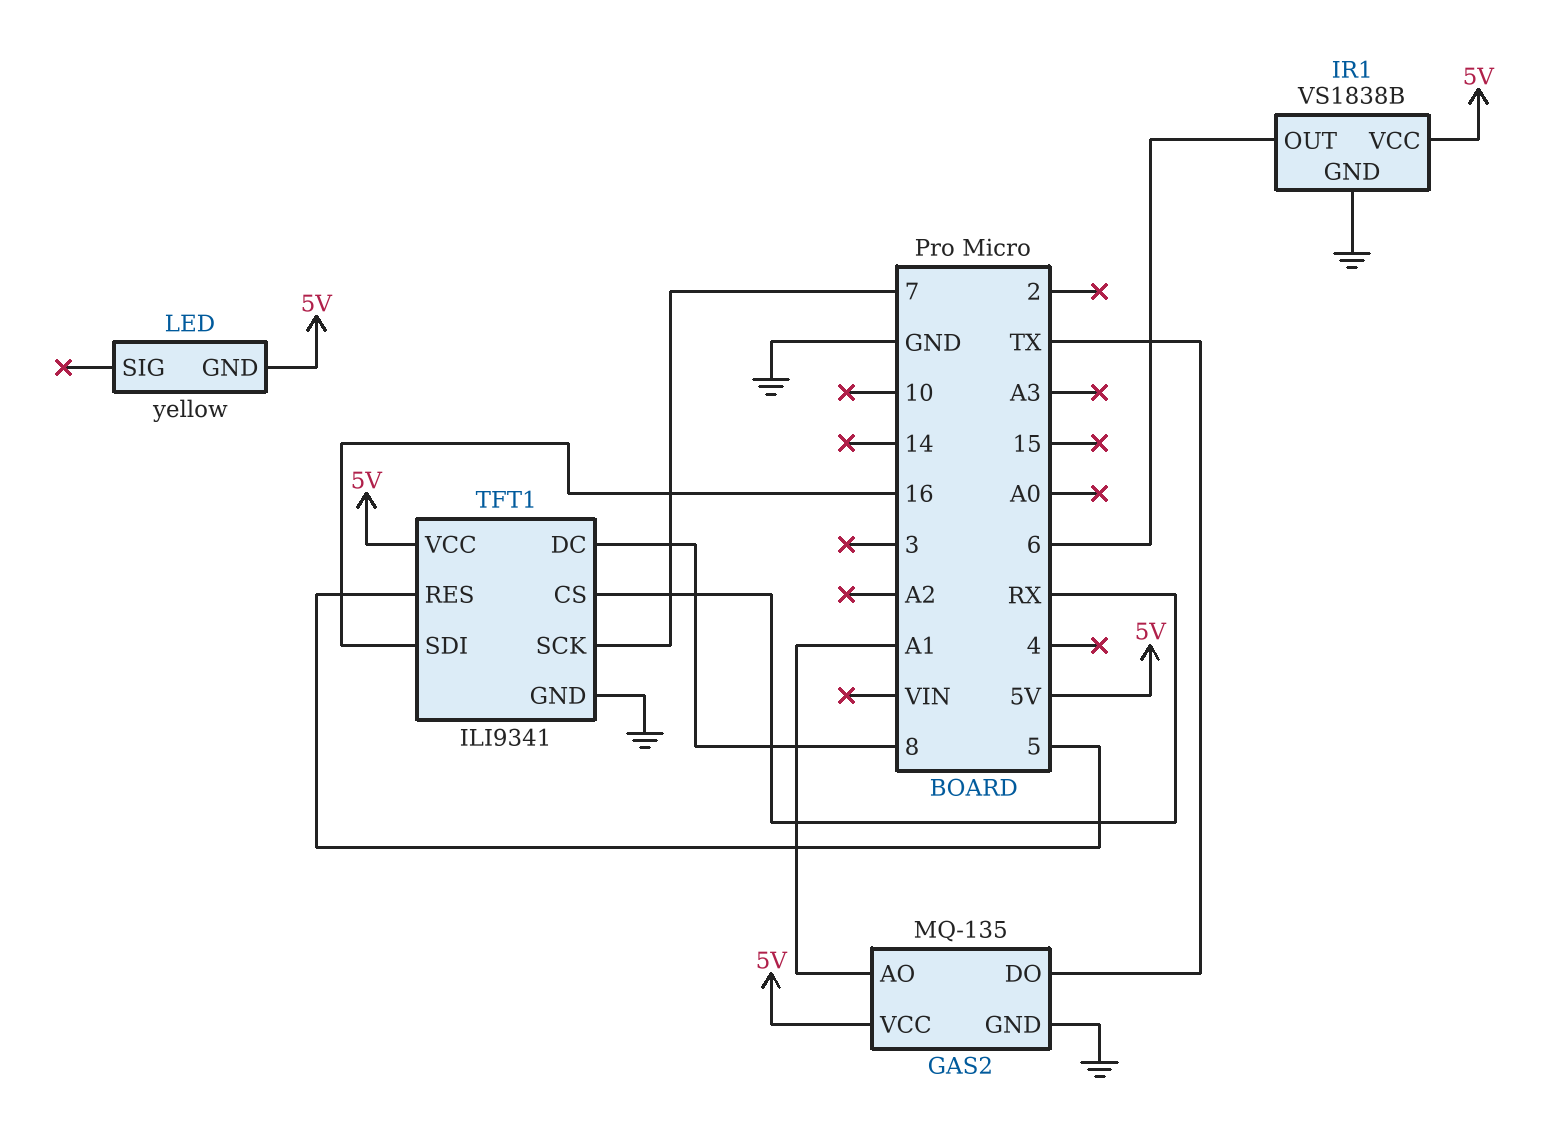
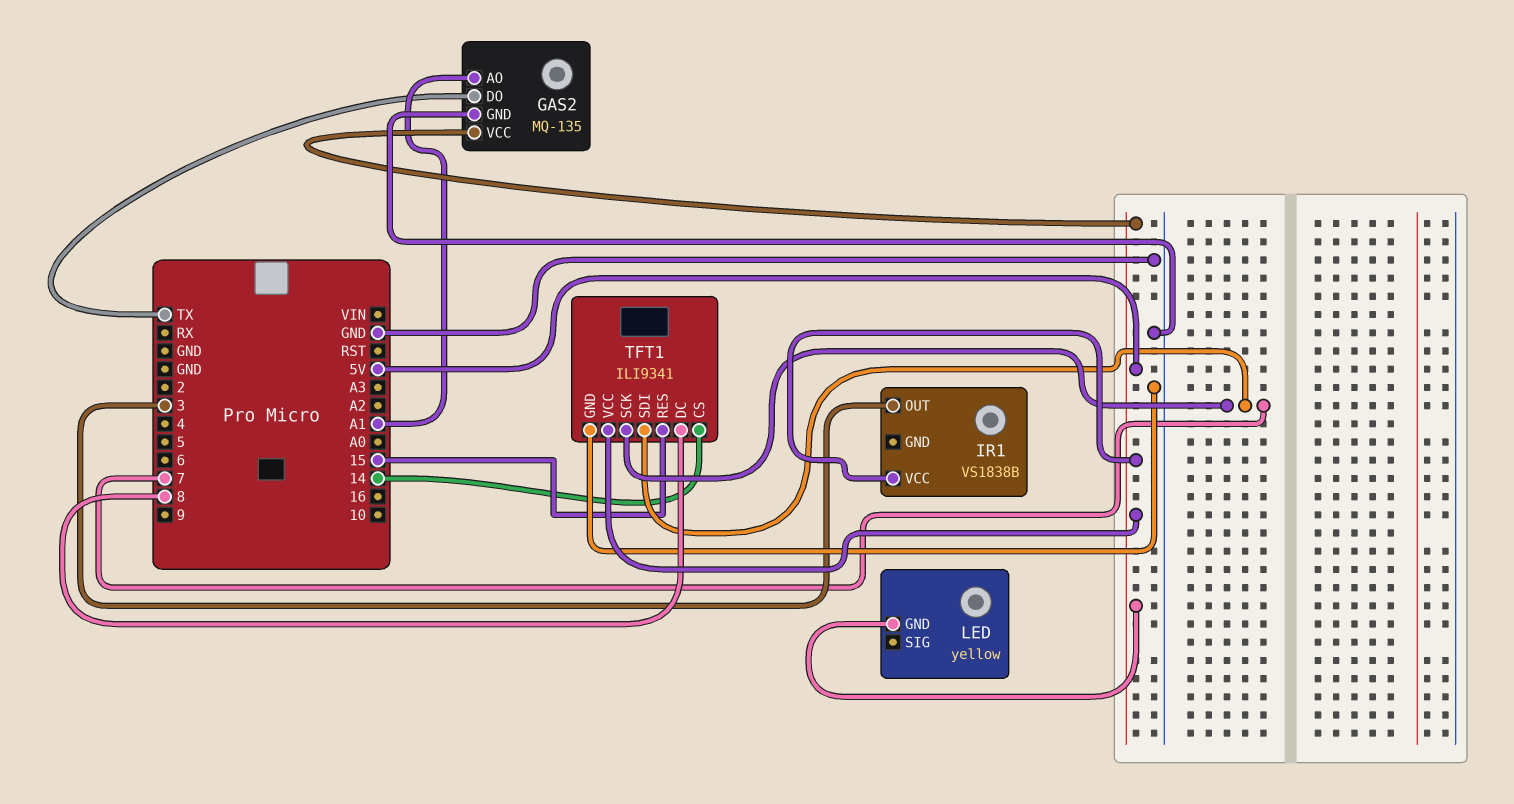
IR1 pin GND: GND -> none
IR1 pin OUT: 6 -> 3
TFT1 pin CS: RX -> 14
TFT1 pin RES: 5 -> 15
TFT1 pin SDI: 16 -> 7

